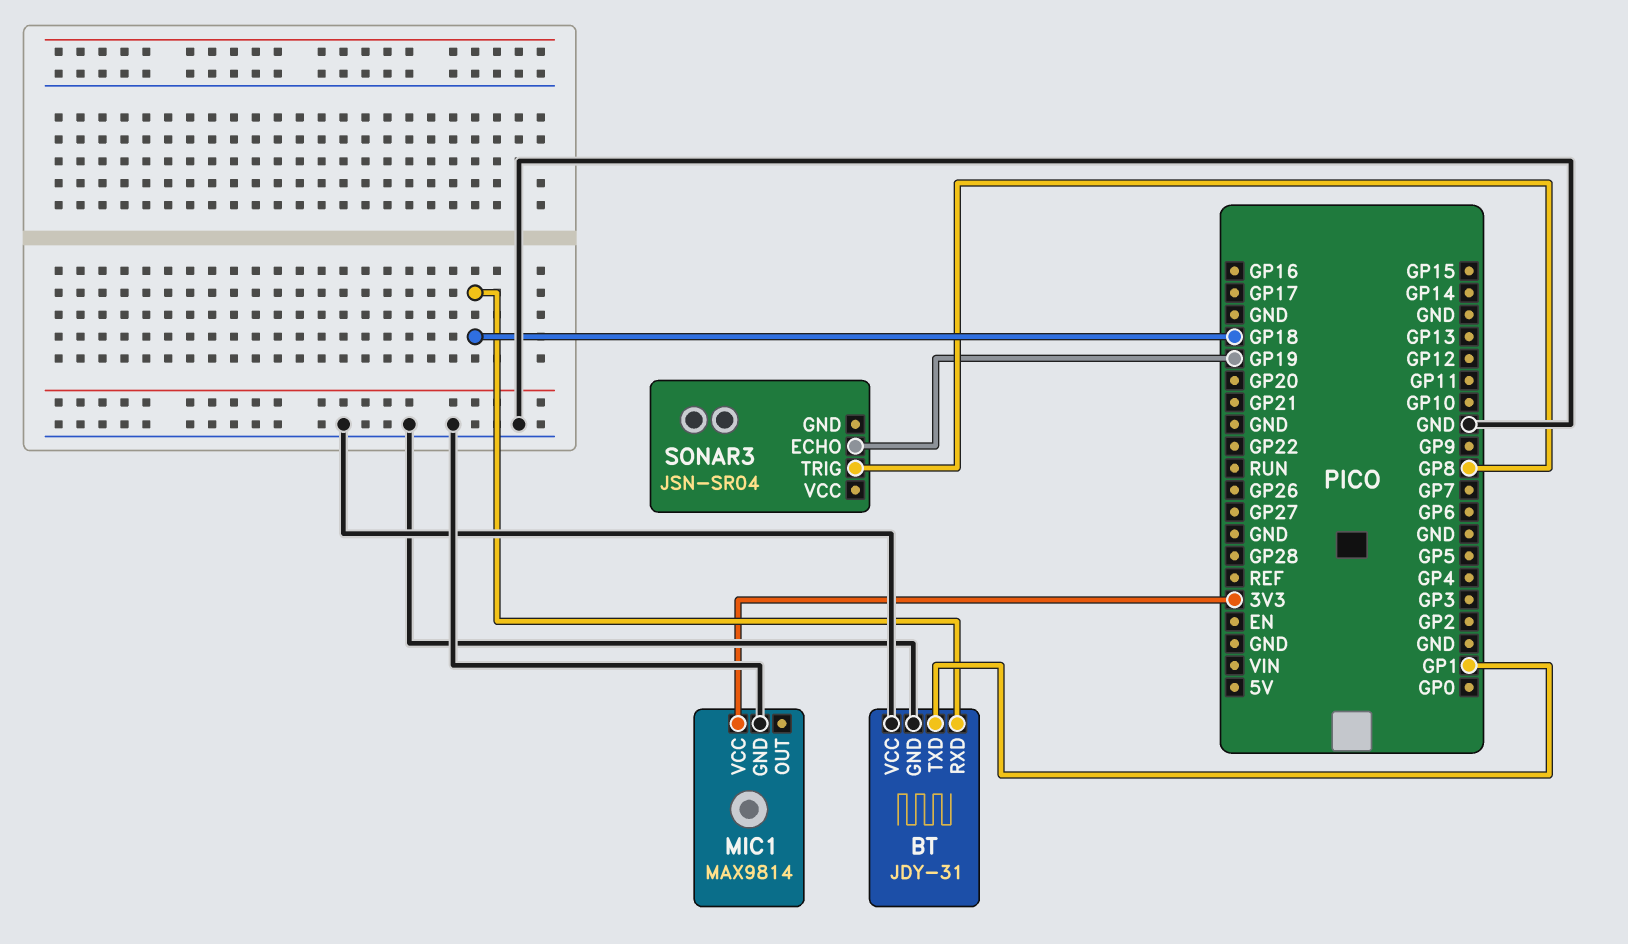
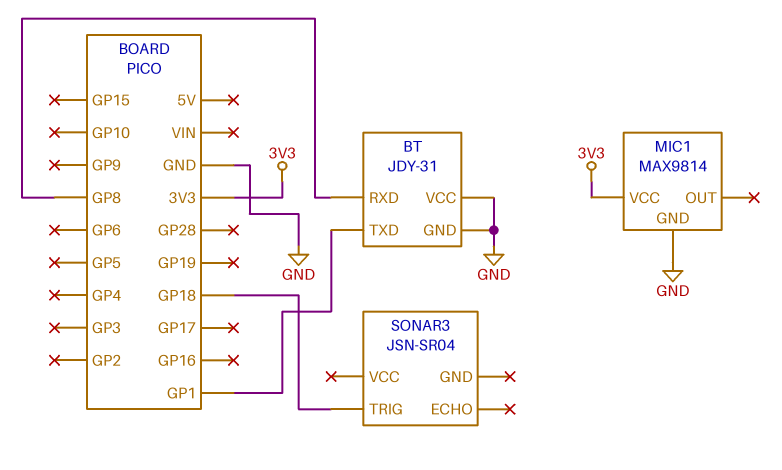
BT pin RXD: GP18 -> GP8
SONAR3 pin ECHO: GP19 -> none
SONAR3 pin TRIG: GP8 -> GP18

